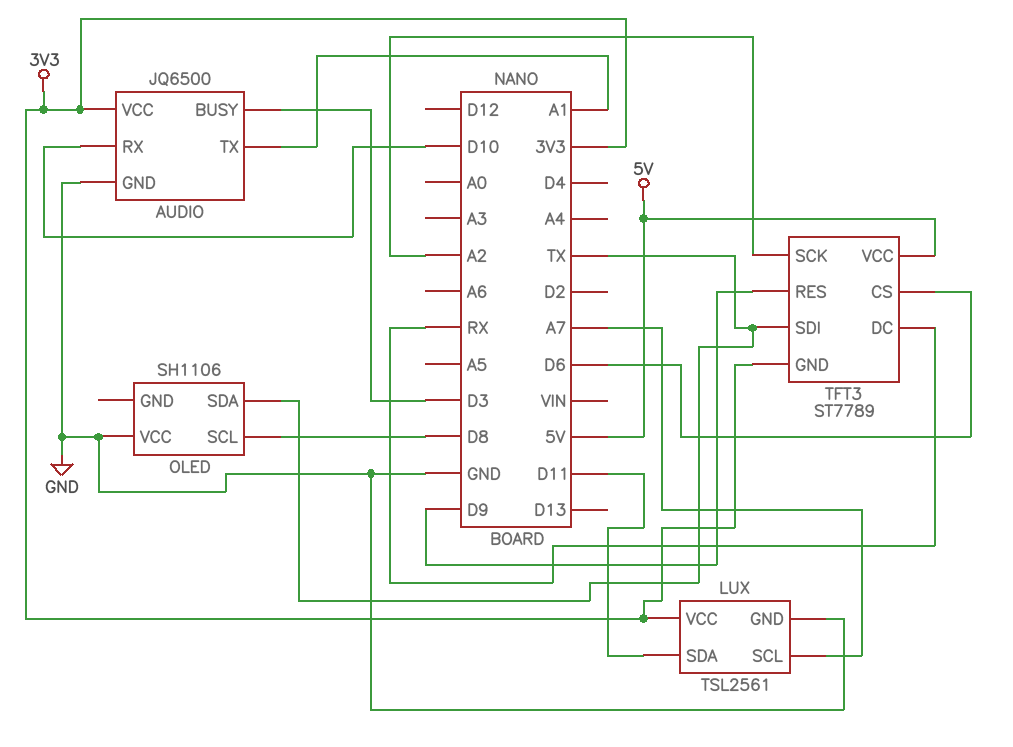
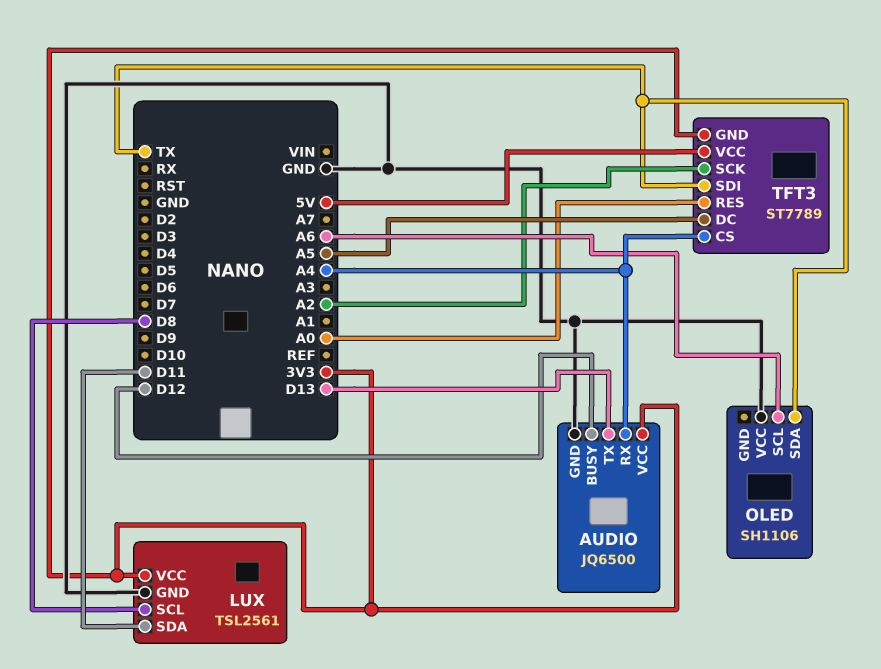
AUDIO pin BUSY: D3 -> D12
AUDIO pin RX: D10 -> A4
AUDIO pin TX: A1 -> D13
LUX pin SCL: A7 -> D8
OLED pin SCL: D8 -> A6
TFT3 pin CS: D6 -> A4
TFT3 pin DC: RX -> A5
TFT3 pin RES: D9 -> A0

